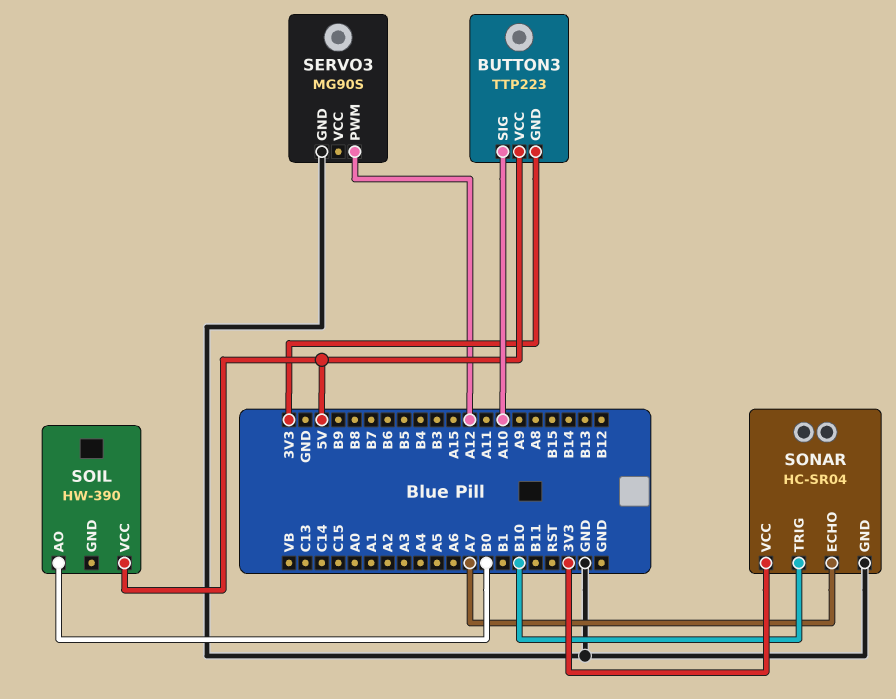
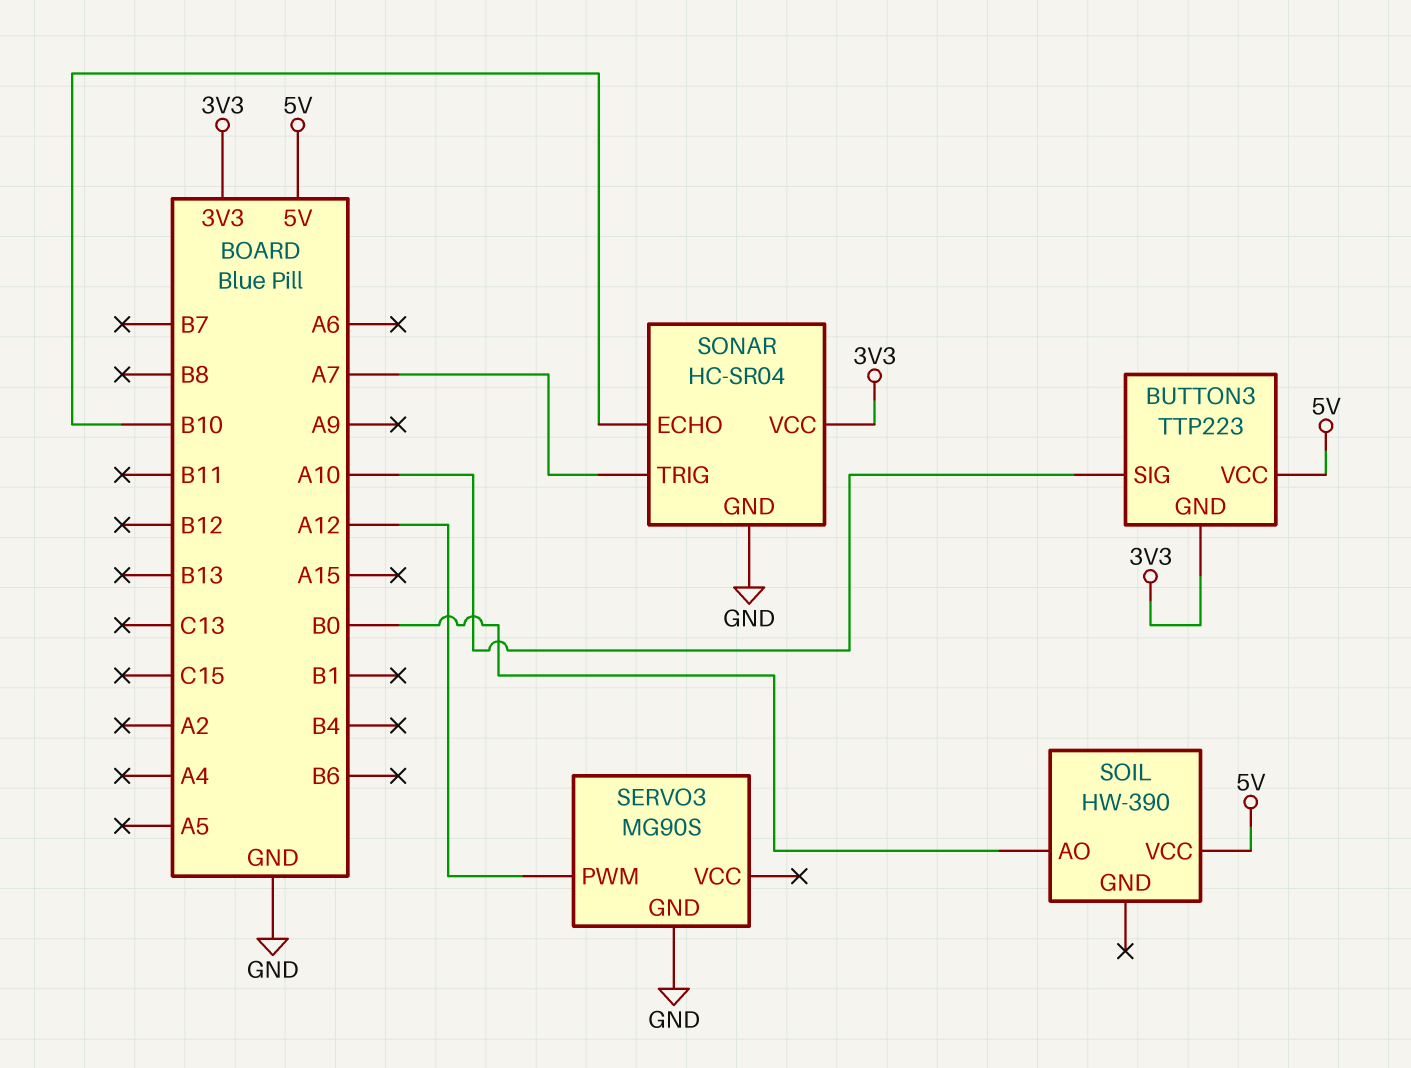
SONAR pin ECHO: A7 -> B10
SONAR pin TRIG: B10 -> A7

